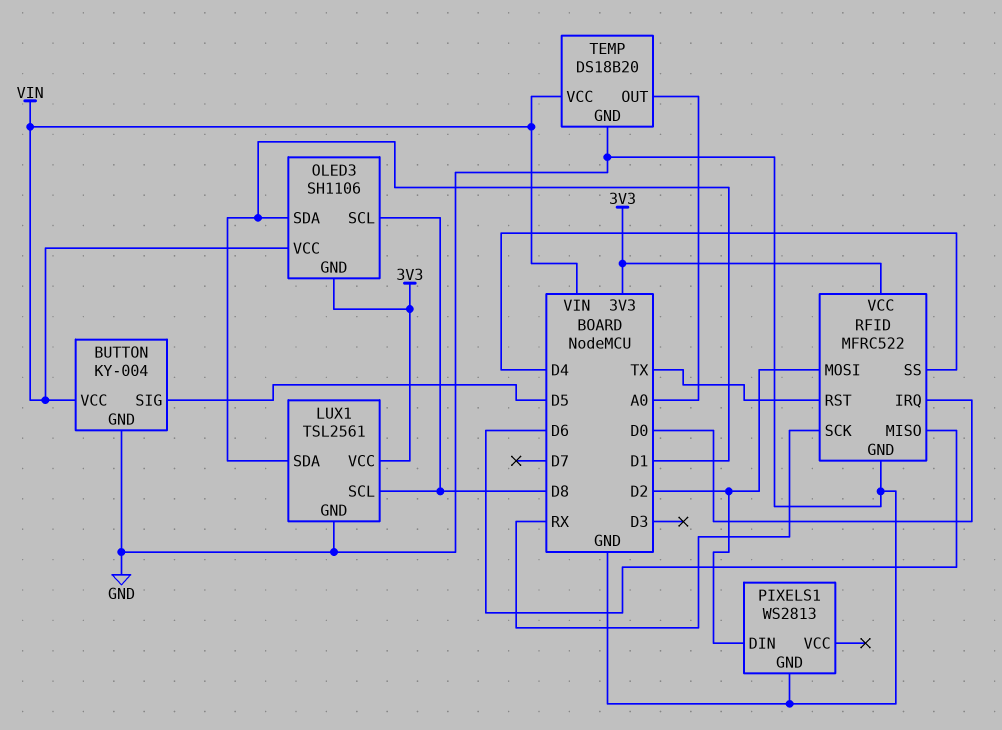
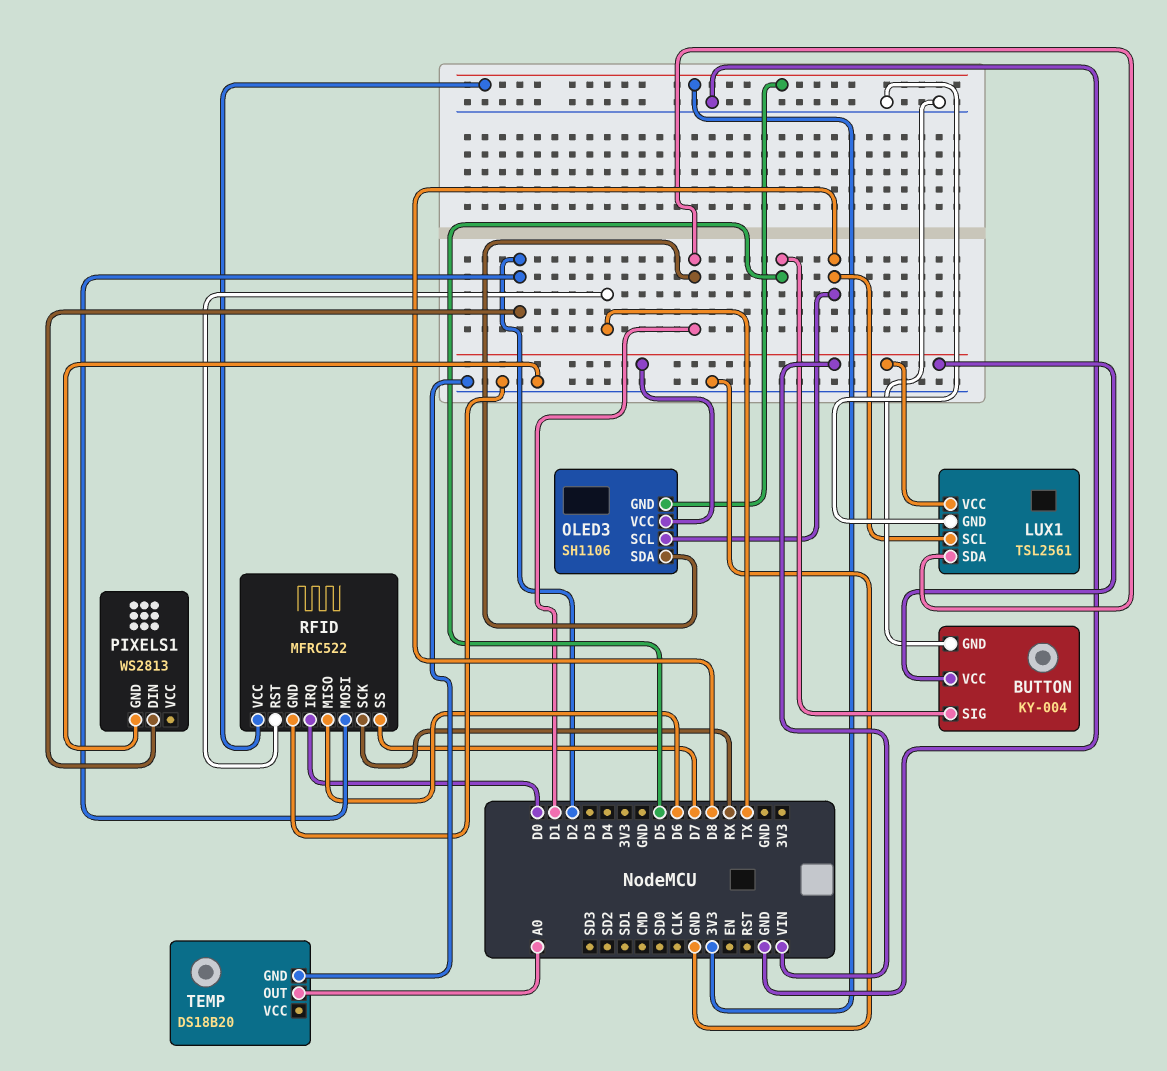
LUX1 pin VCC: 3V3 -> VIN
RFID pin SS: D4 -> D7
TEMP pin VCC: VIN -> none

